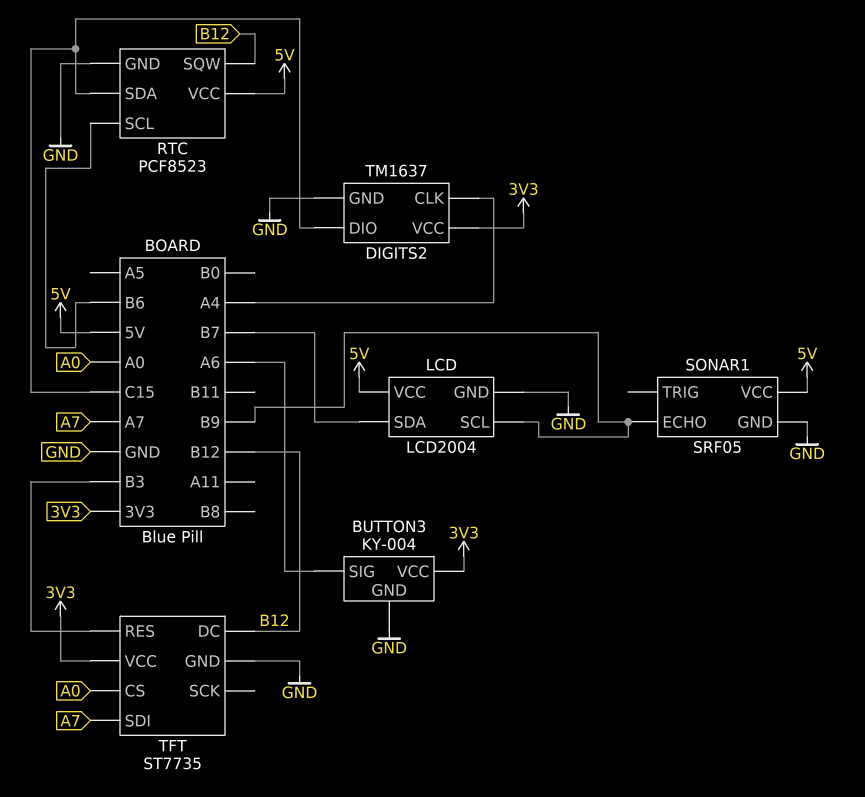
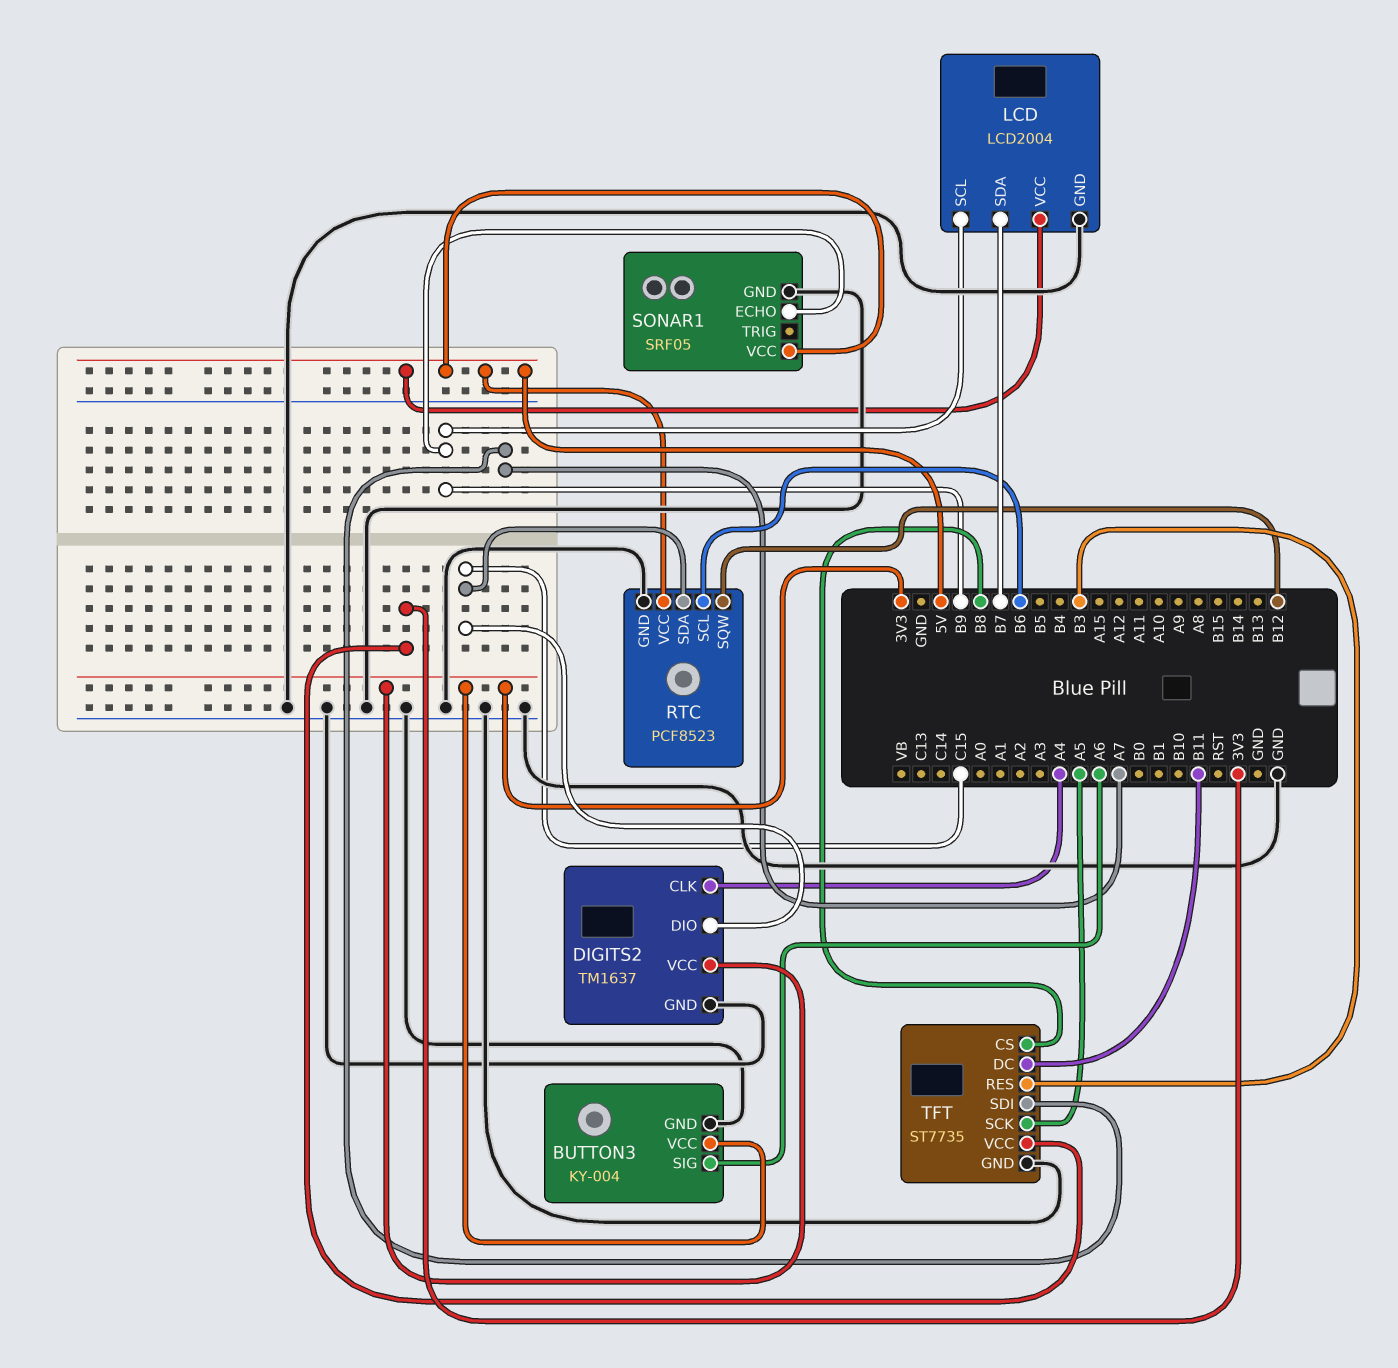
TFT pin CS: A0 -> B8
TFT pin DC: B12 -> B11
TFT pin SCK: none -> A5

